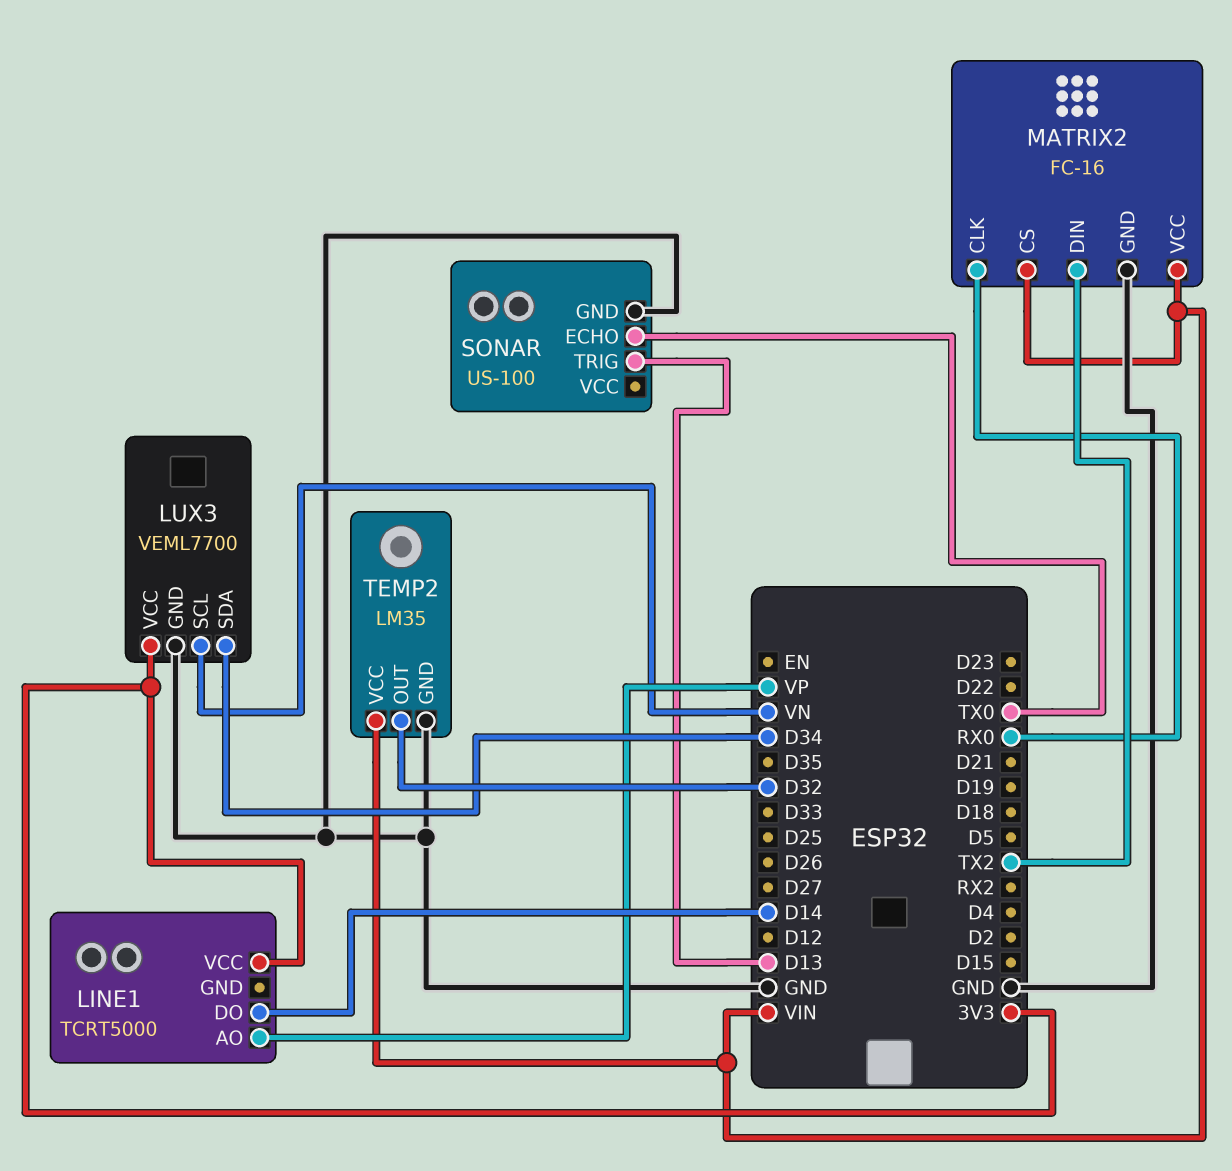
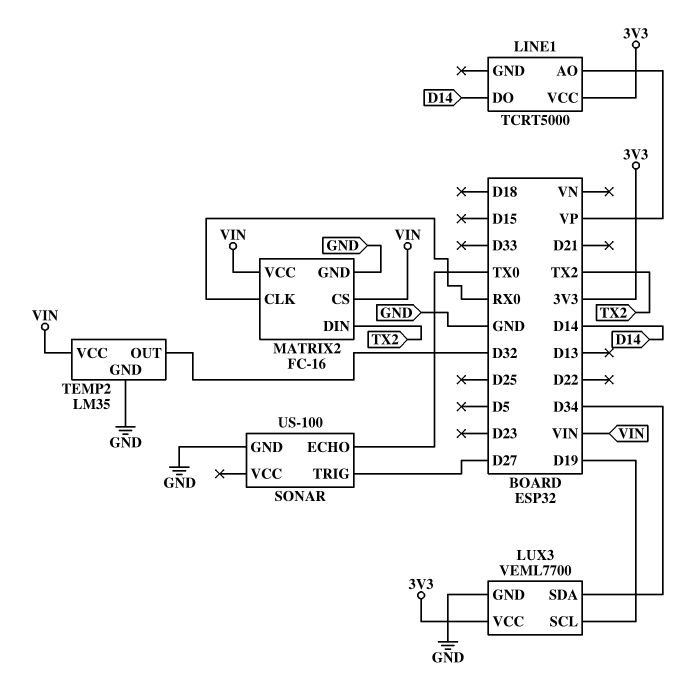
LUX3 pin SCL: VN -> D19
SONAR pin TRIG: D13 -> D27

